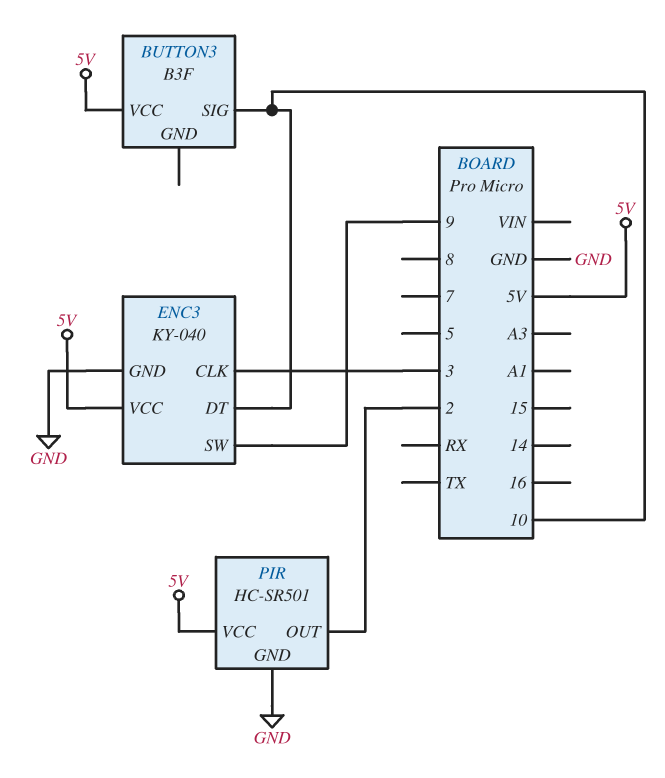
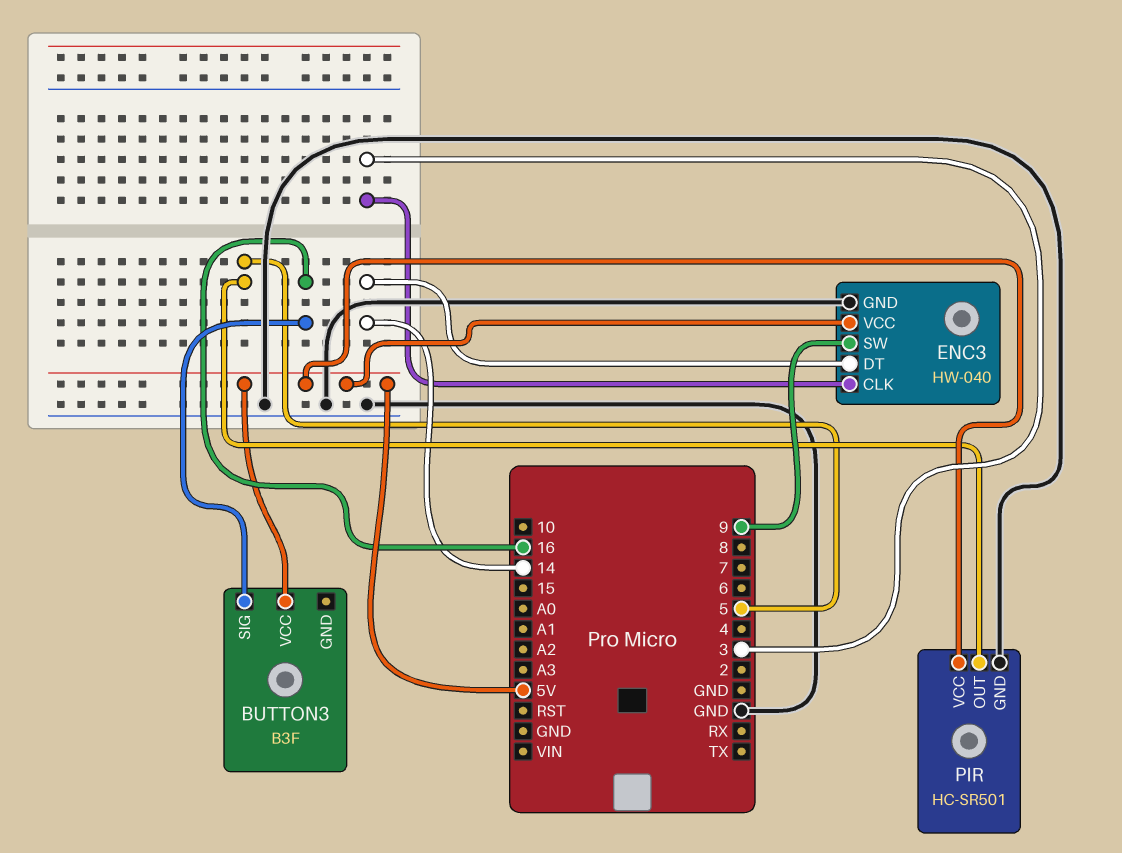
BUTTON3 pin SIG: 10 -> 16
ENC3: KY-040 -> HW-040
ENC3 pin DT: 10 -> 14
PIR pin OUT: 2 -> 5

